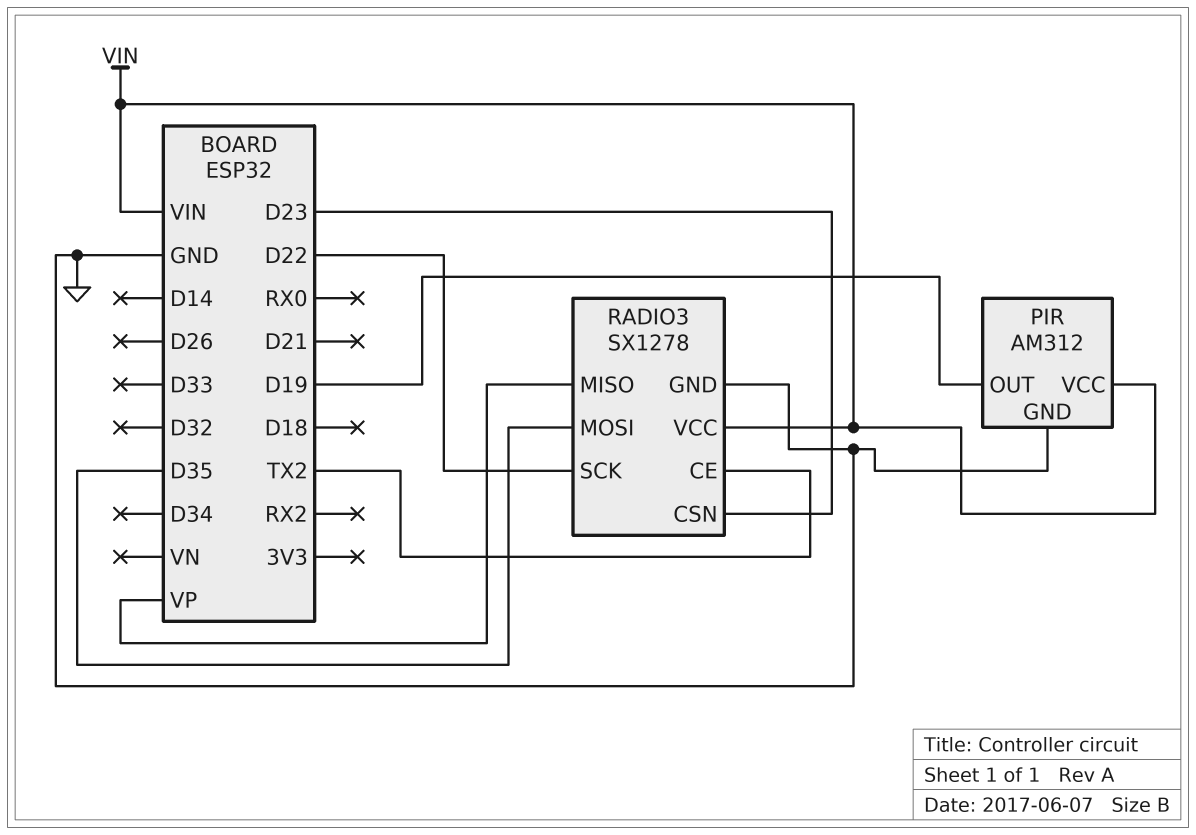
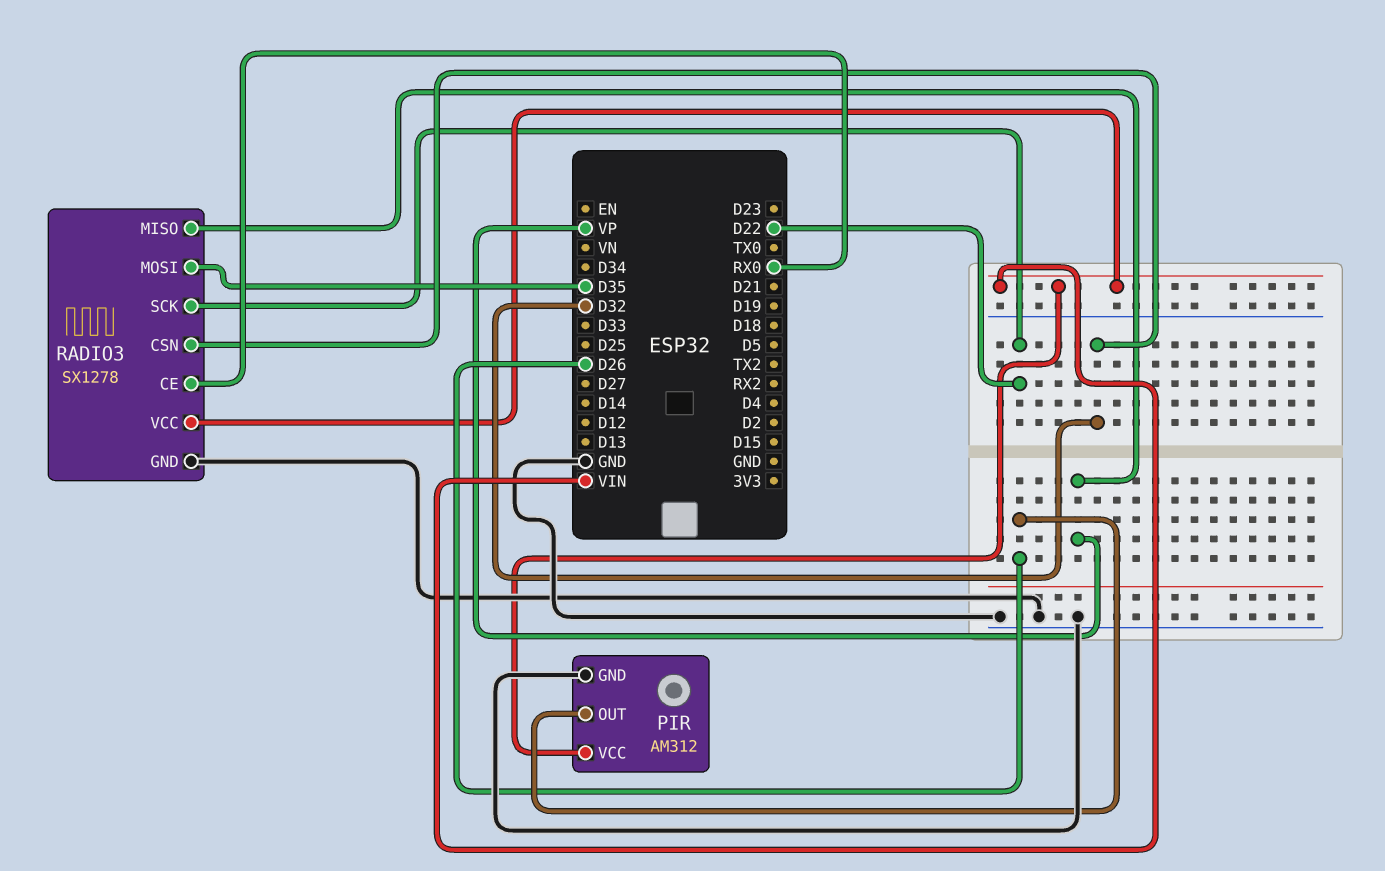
PIR pin OUT: D19 -> D26
RADIO3 pin CE: TX2 -> RX0
RADIO3 pin CSN: D23 -> D32

